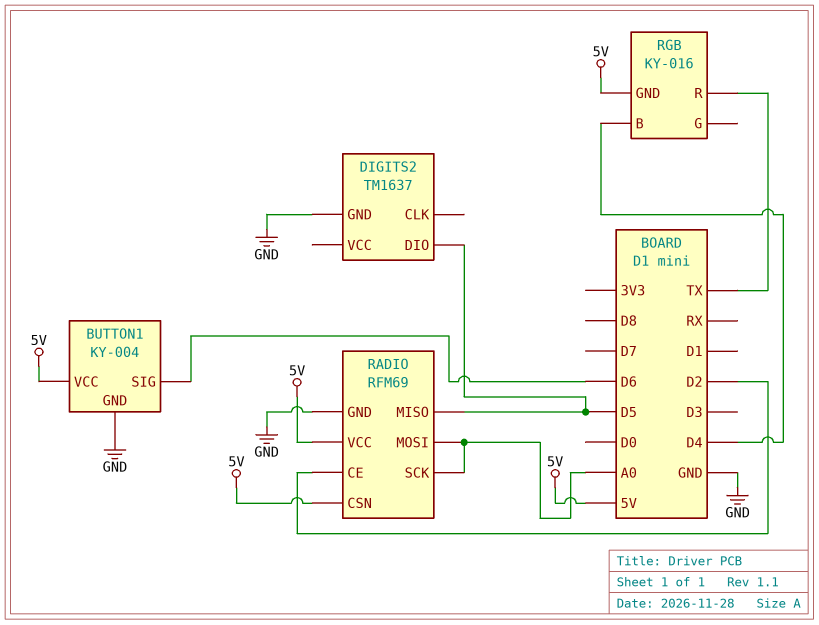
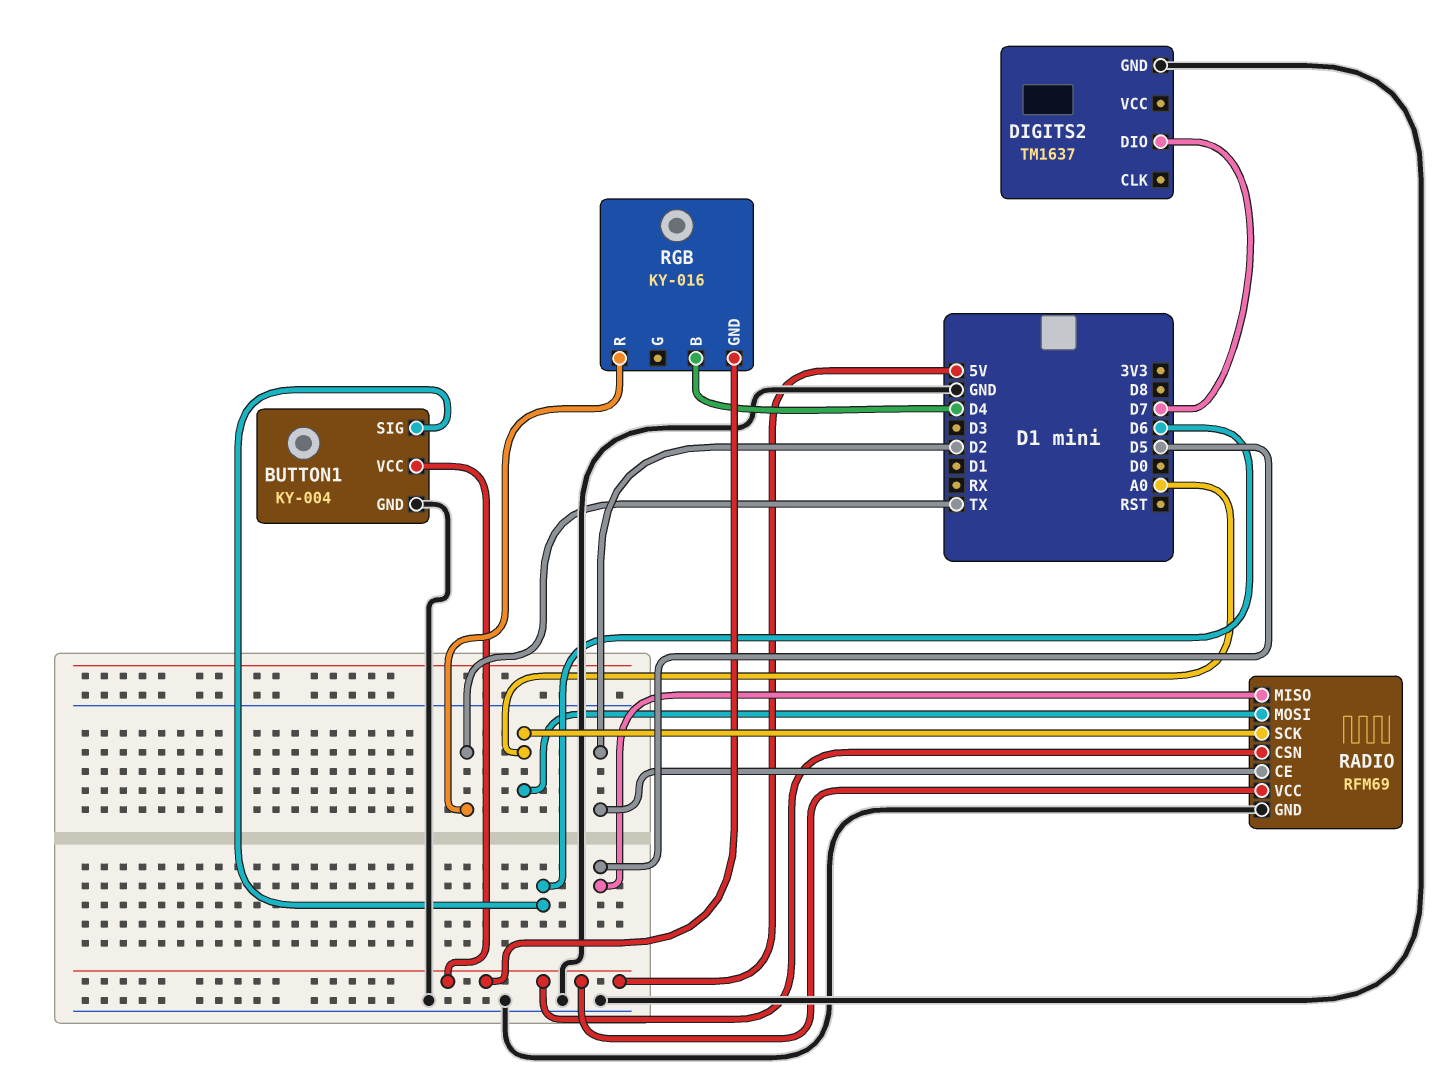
DIGITS2 pin DIO: D5 -> D7

